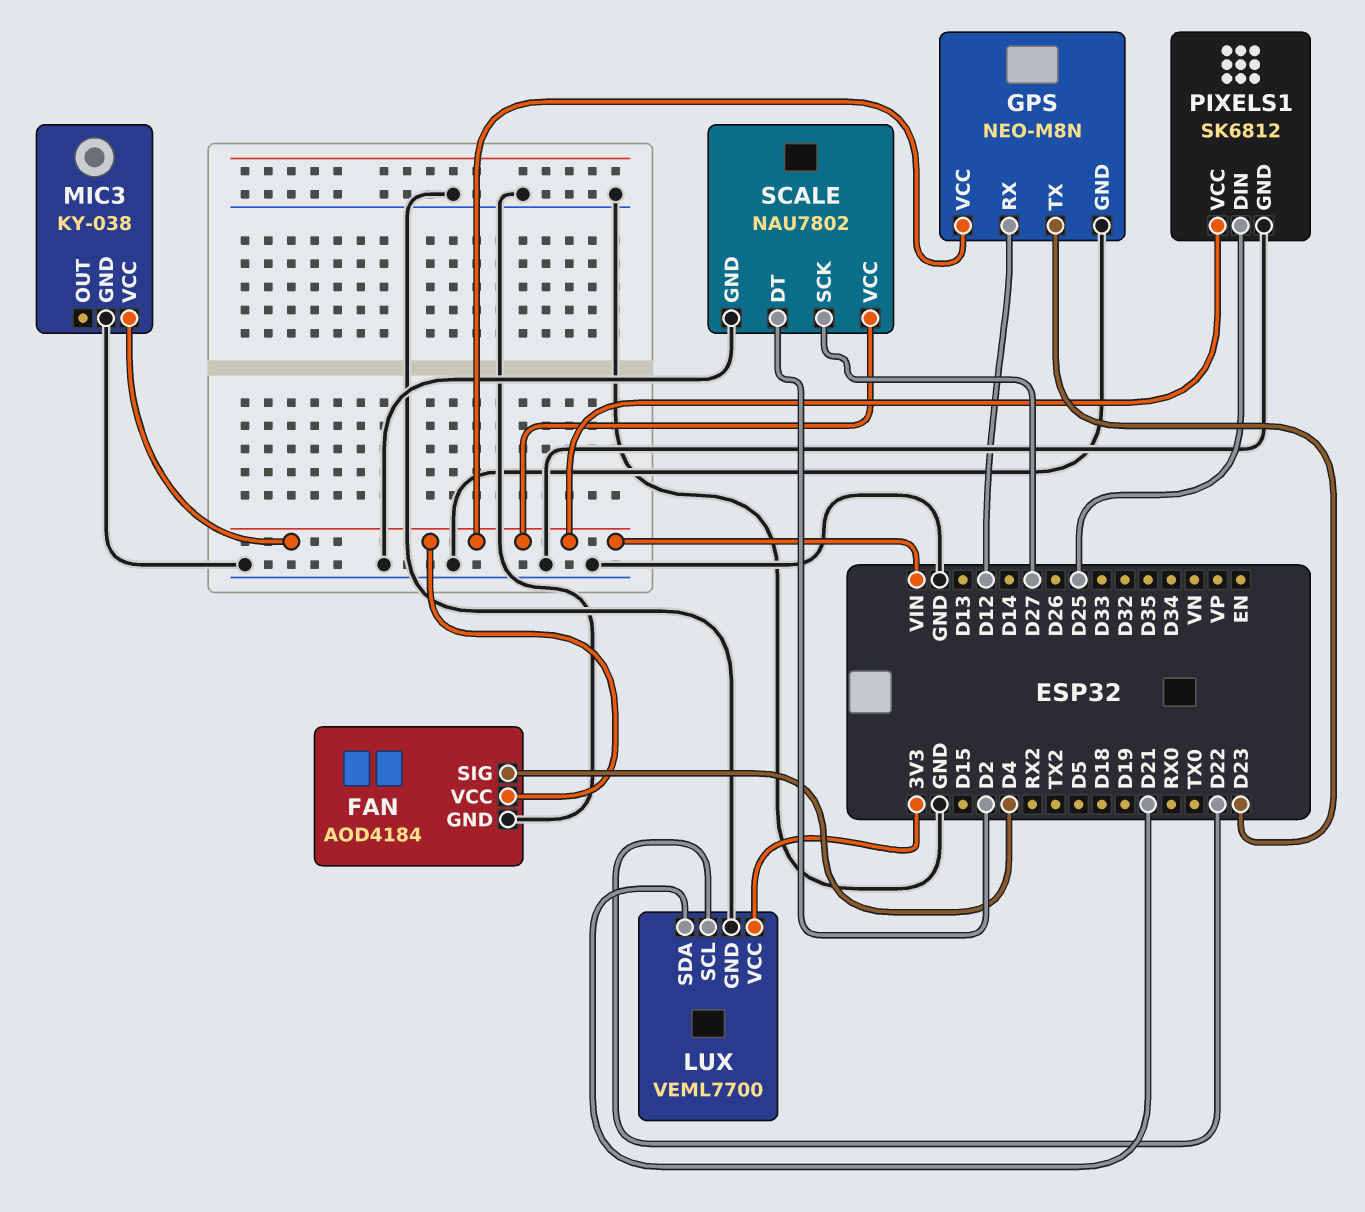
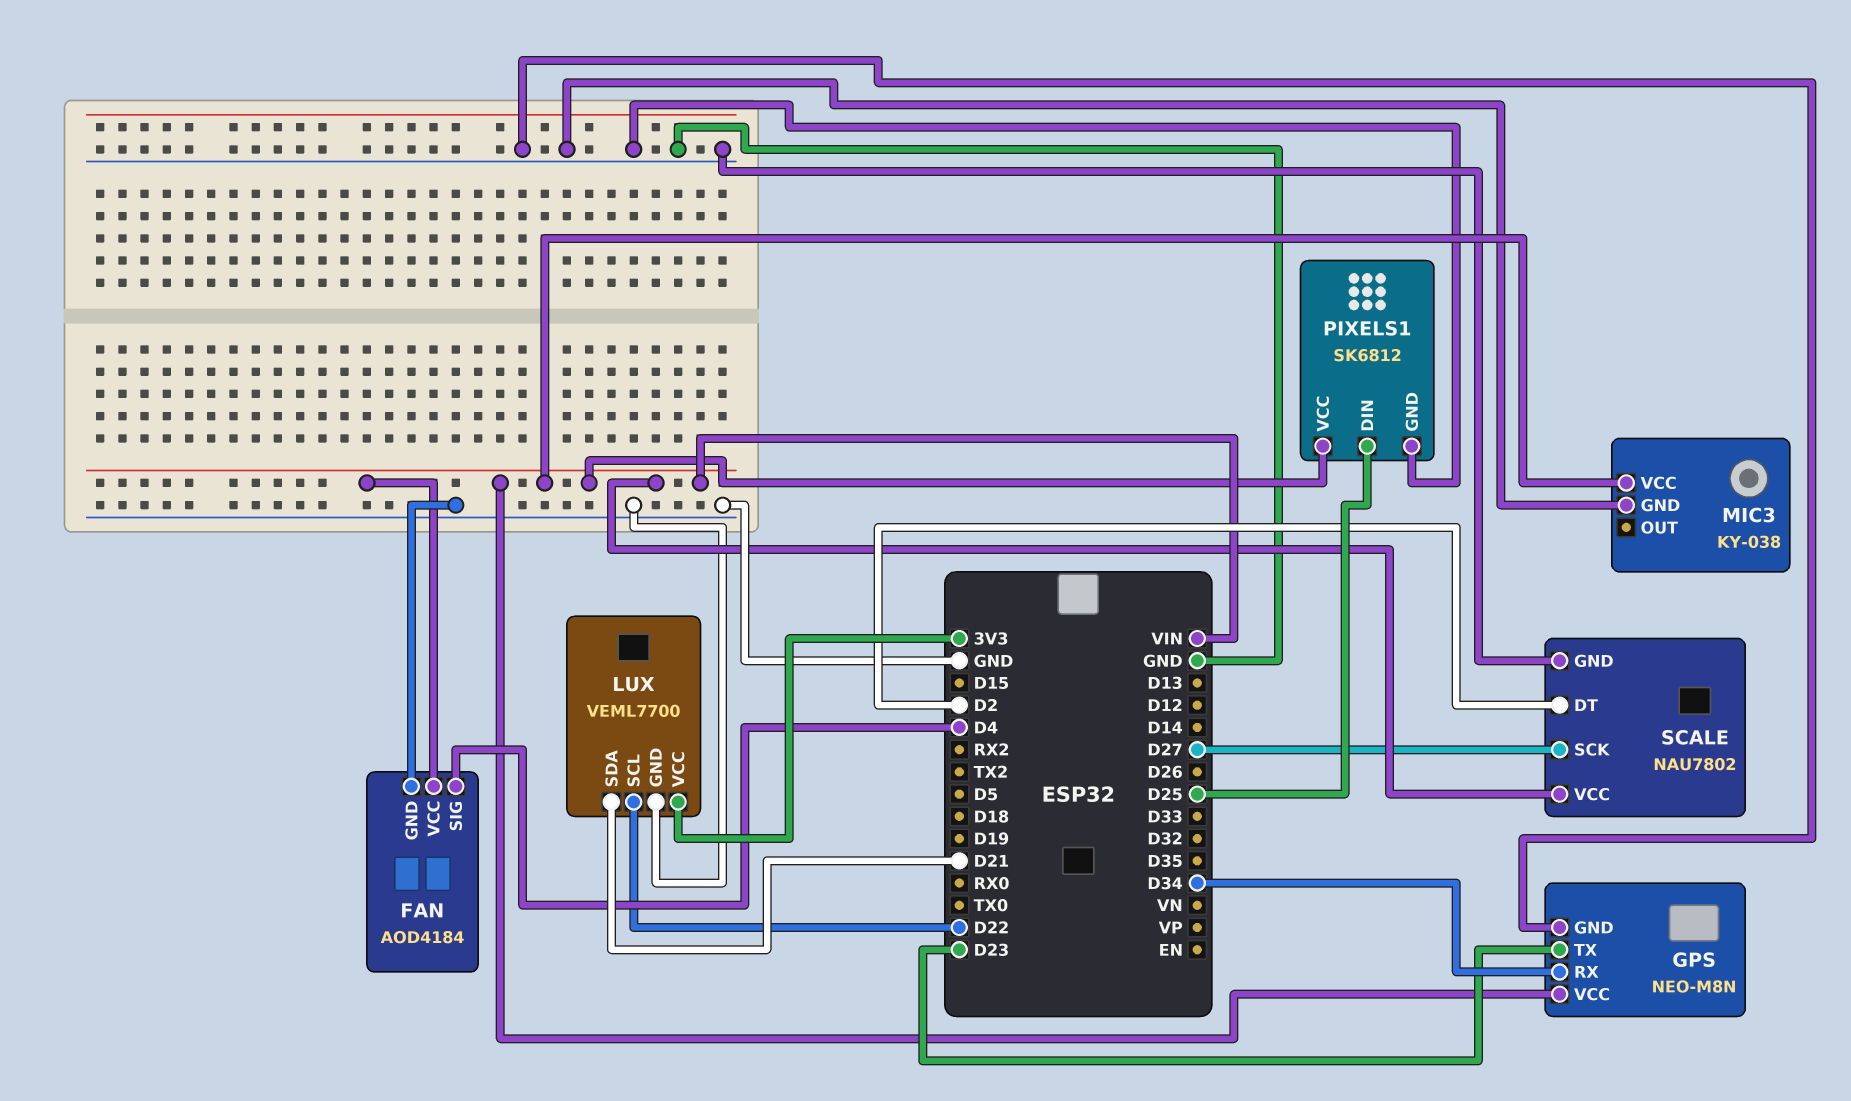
GPS pin RX: D12 -> D34

